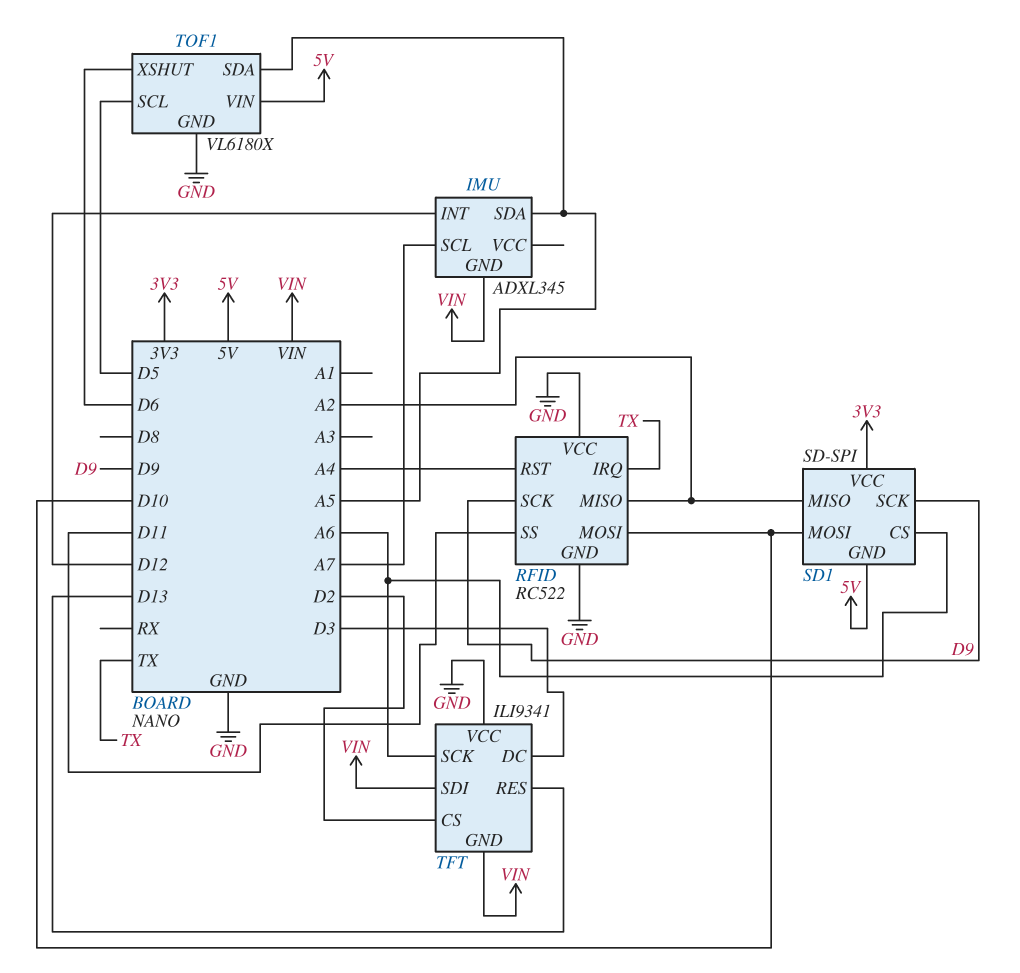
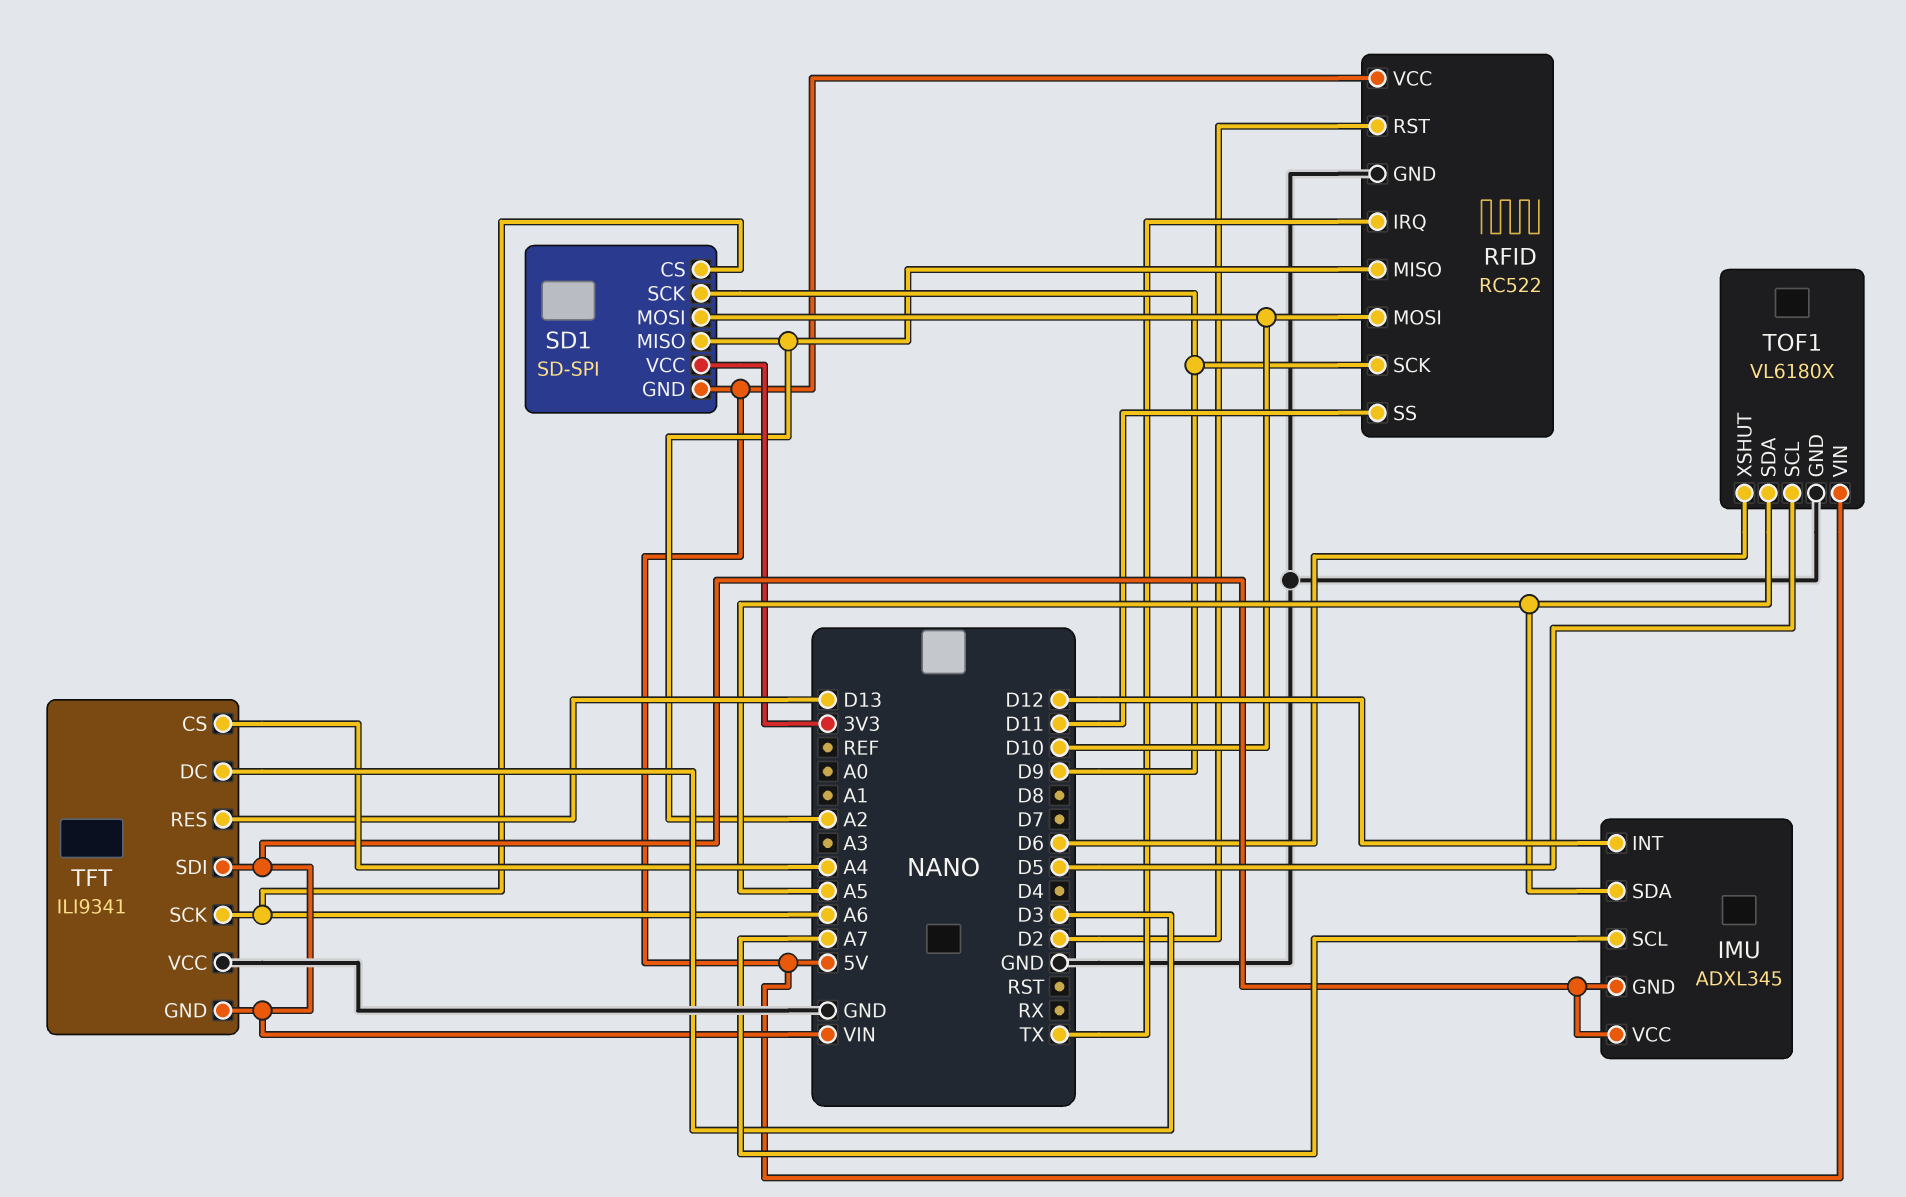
IMU pin VCC: none -> VIN
RFID pin RST: A4 -> D2
RFID pin VCC: GND -> 5V
TFT pin CS: D2 -> A4

